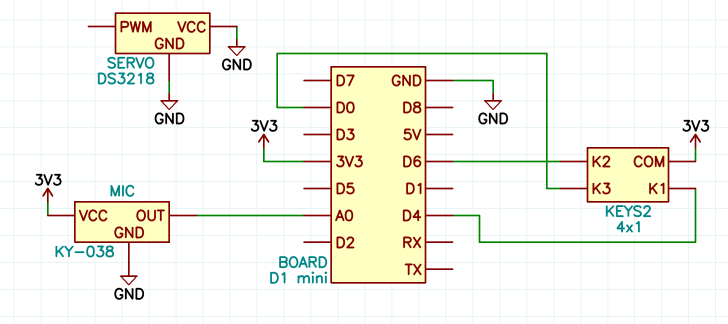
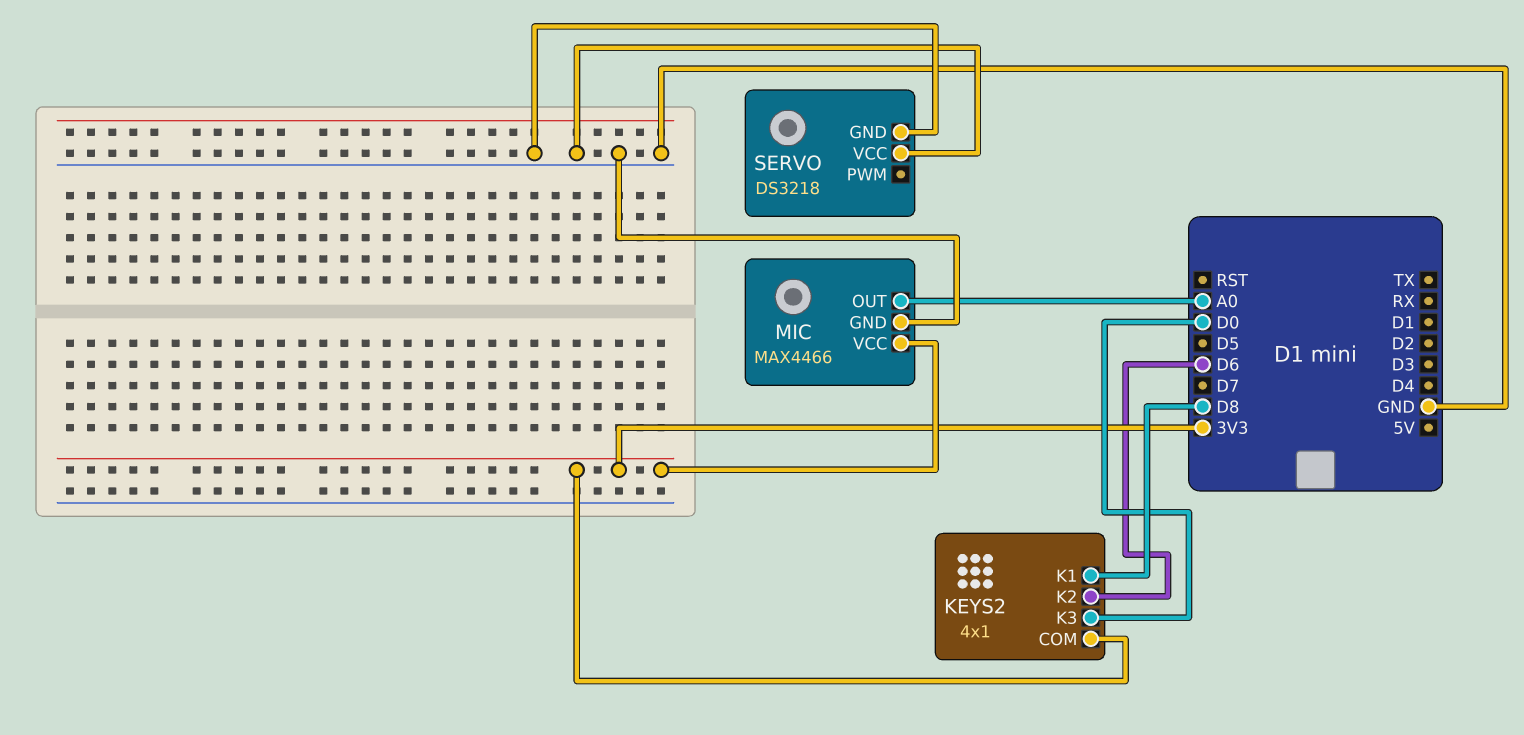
KEYS2 pin K1: D4 -> D8
MIC: KY-038 -> MAX4466

